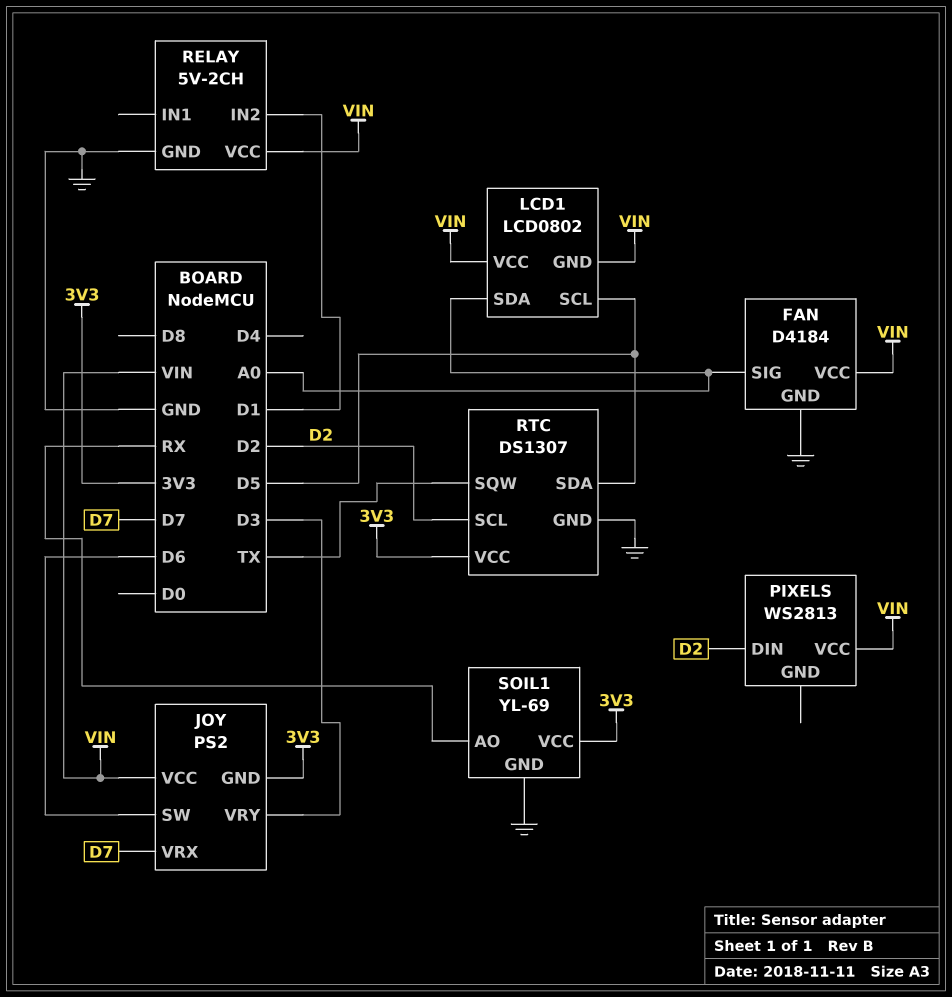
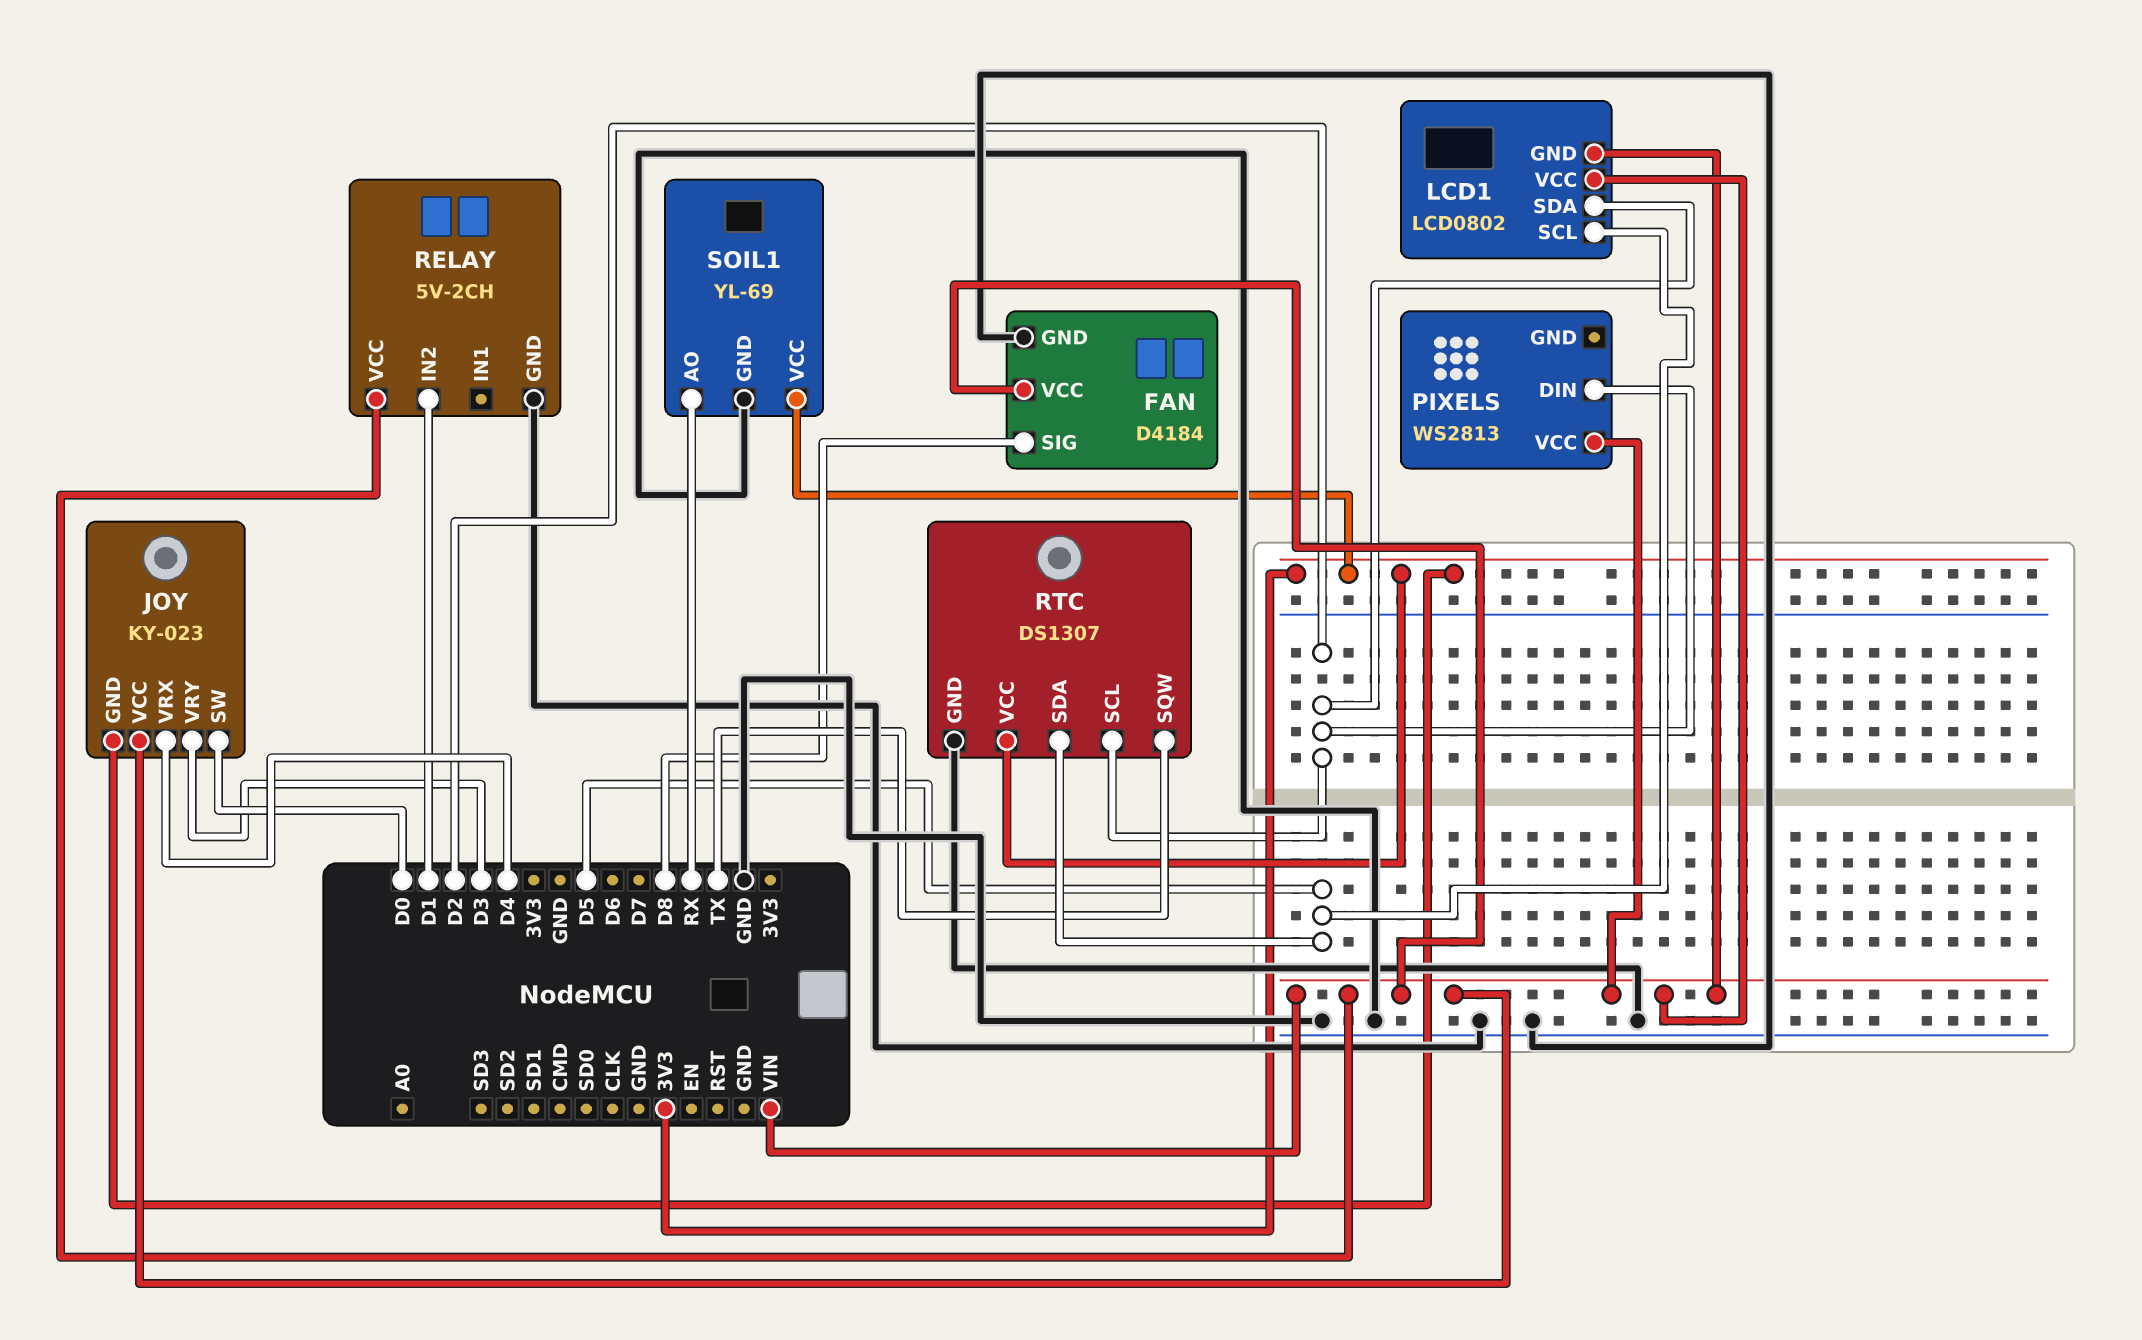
FAN pin SIG: A0 -> D8
JOY: PS2 -> KY-023
JOY pin SW: D6 -> D0
JOY pin VRX: D7 -> D4
LCD1 pin SDA: A0 -> D2

